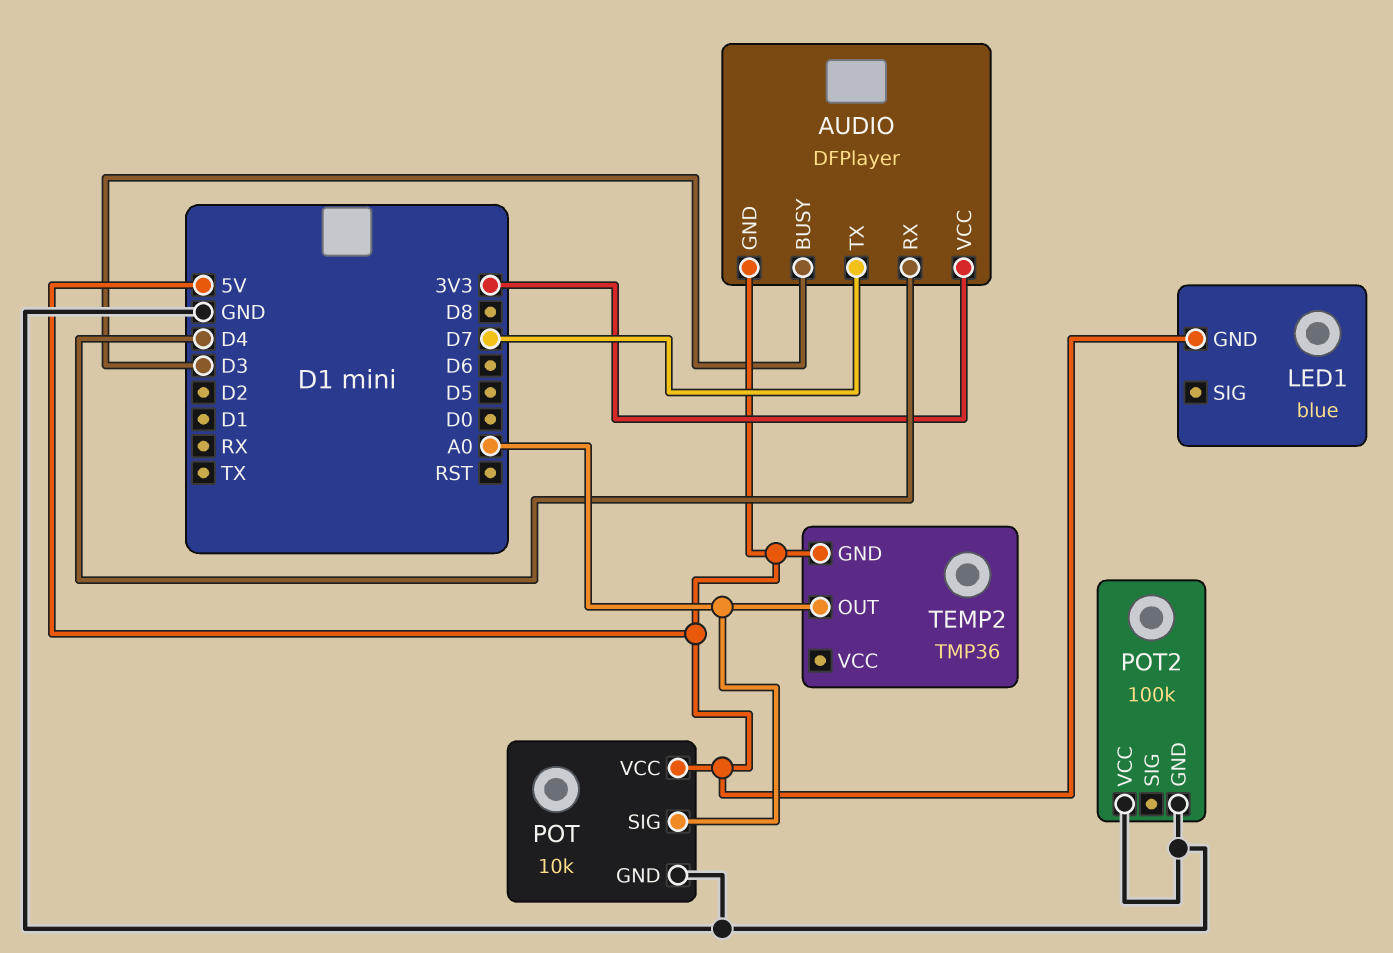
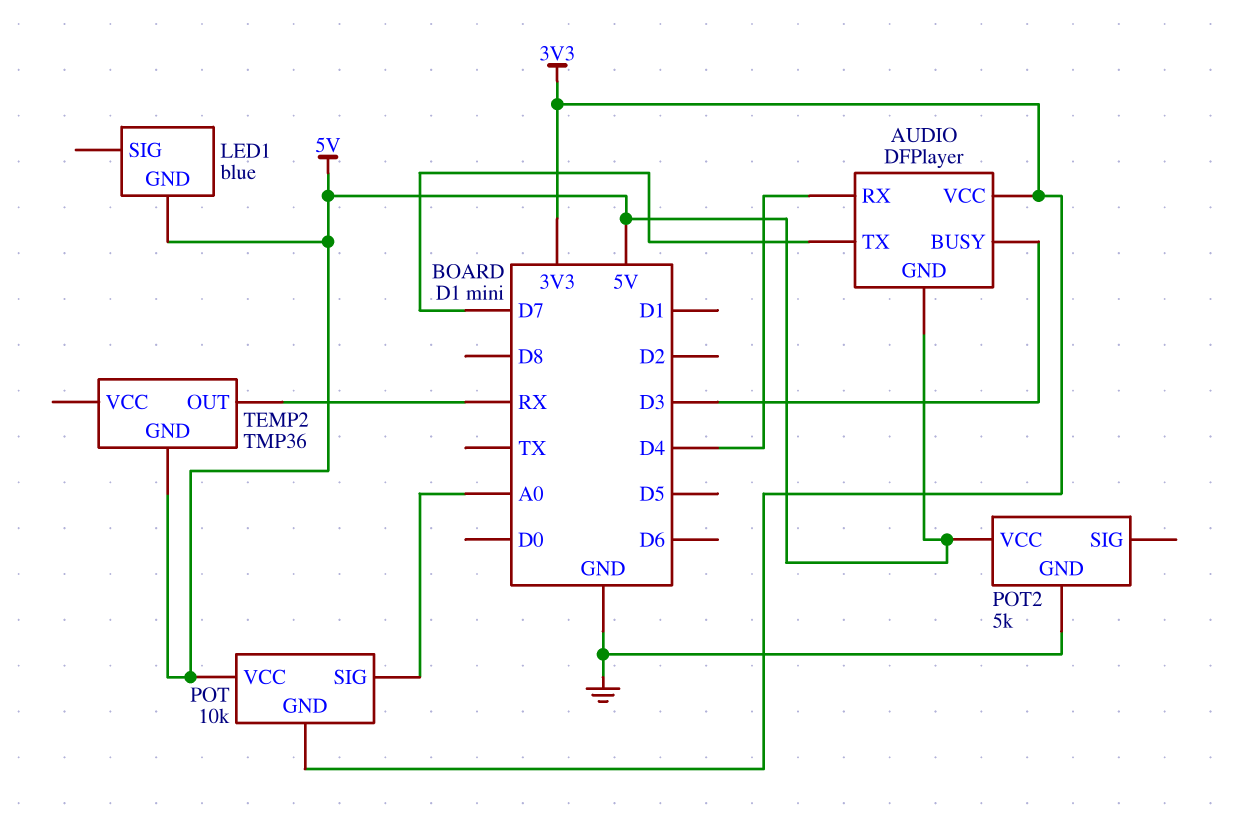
POT pin GND: GND -> 3V3
POT2: 100k -> 5k
POT2 pin VCC: GND -> 5V
TEMP2 pin OUT: A0 -> RX

